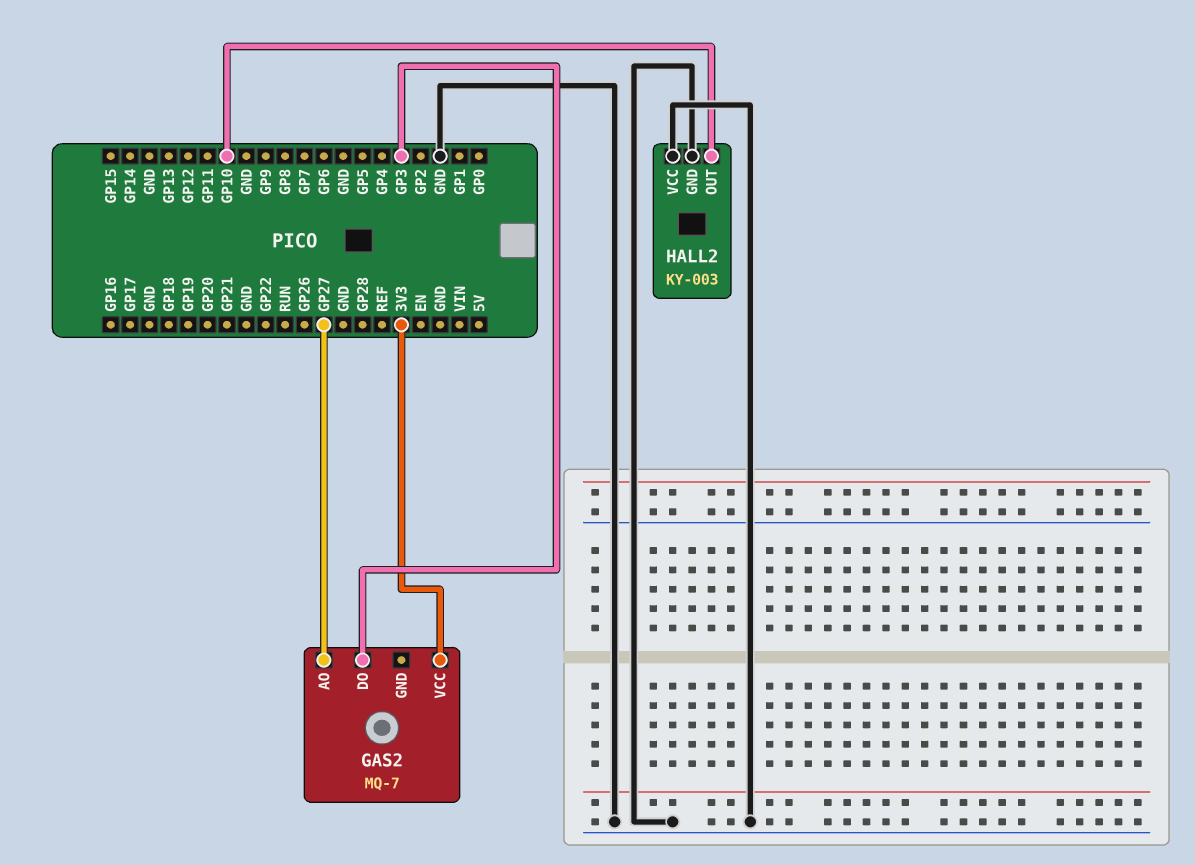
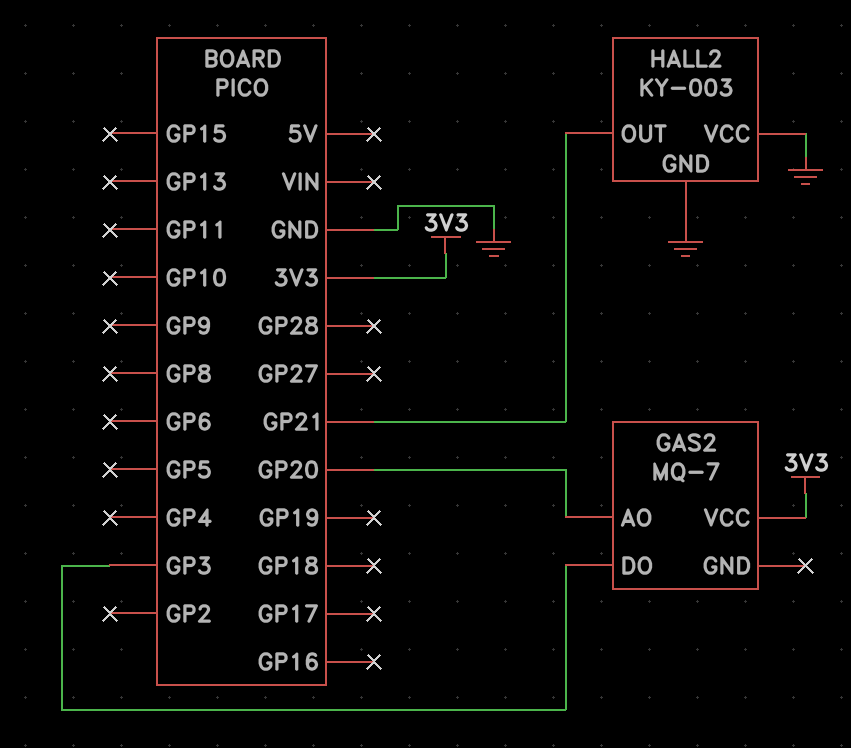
GAS2 pin AO: GP27 -> GP20
HALL2 pin OUT: GP10 -> GP21

